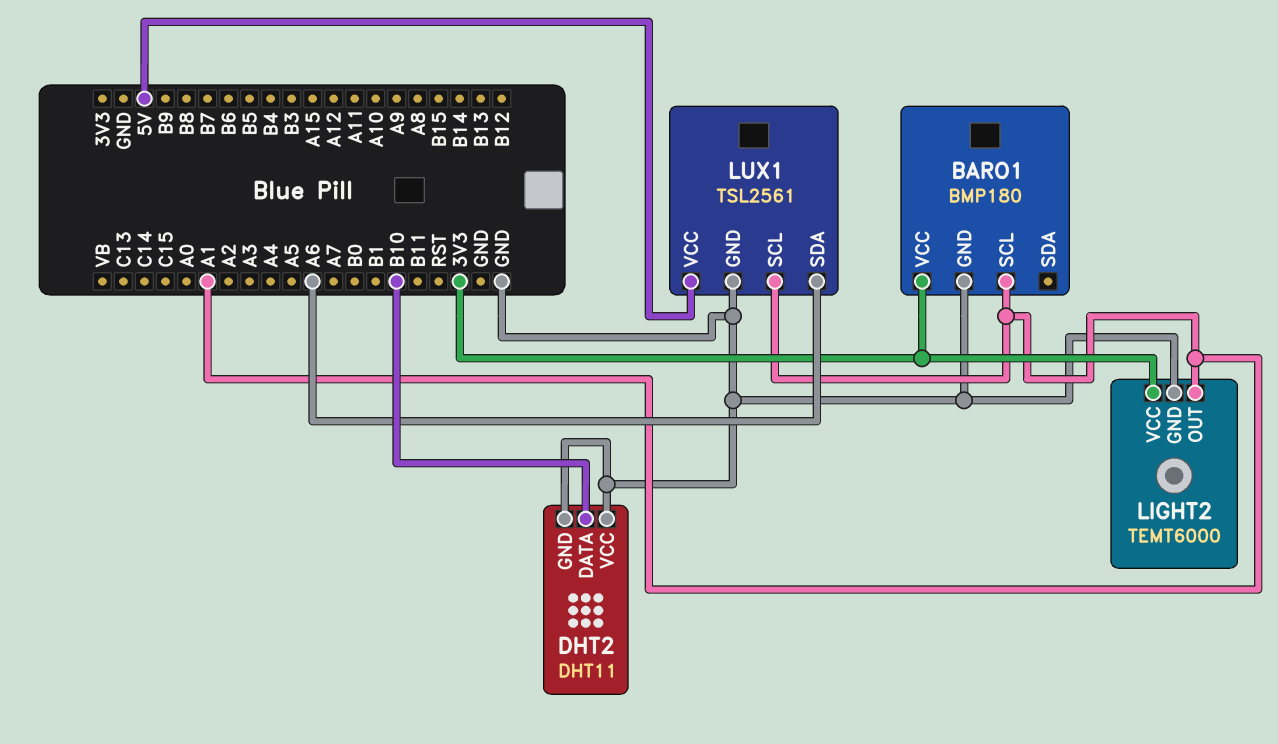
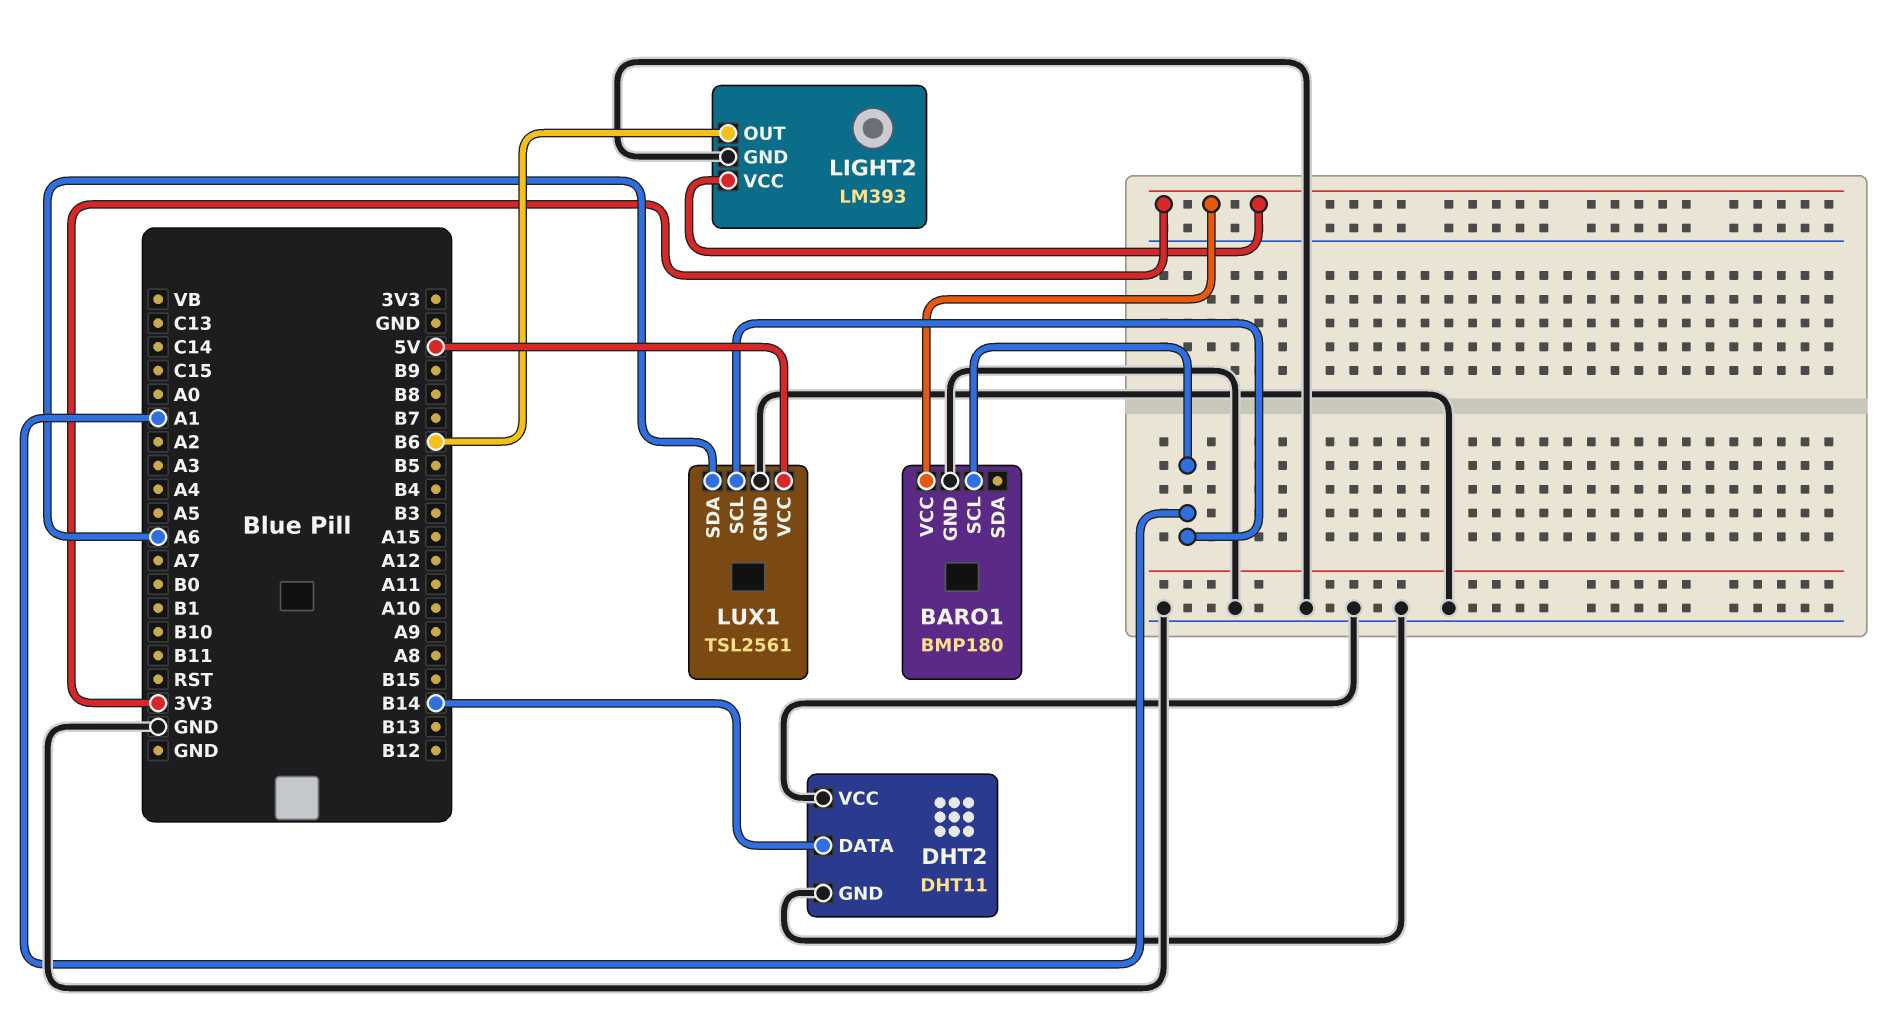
DHT2 pin DATA: B10 -> B14
LIGHT2: TEMT6000 -> LM393
LIGHT2 pin OUT: A1 -> B6

